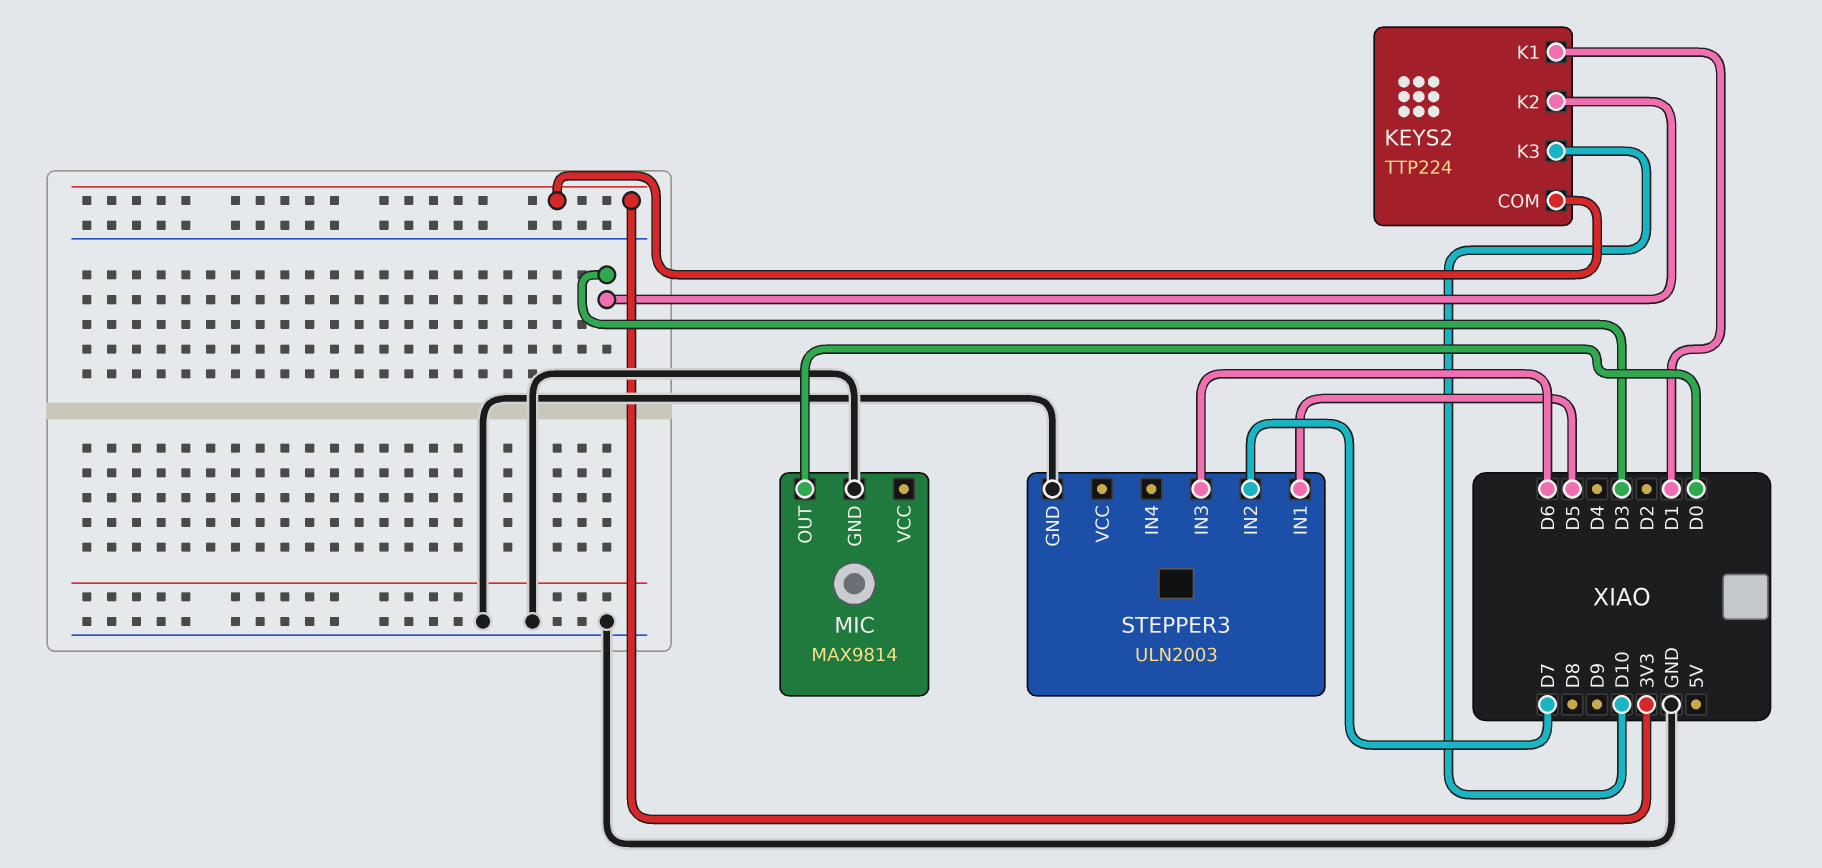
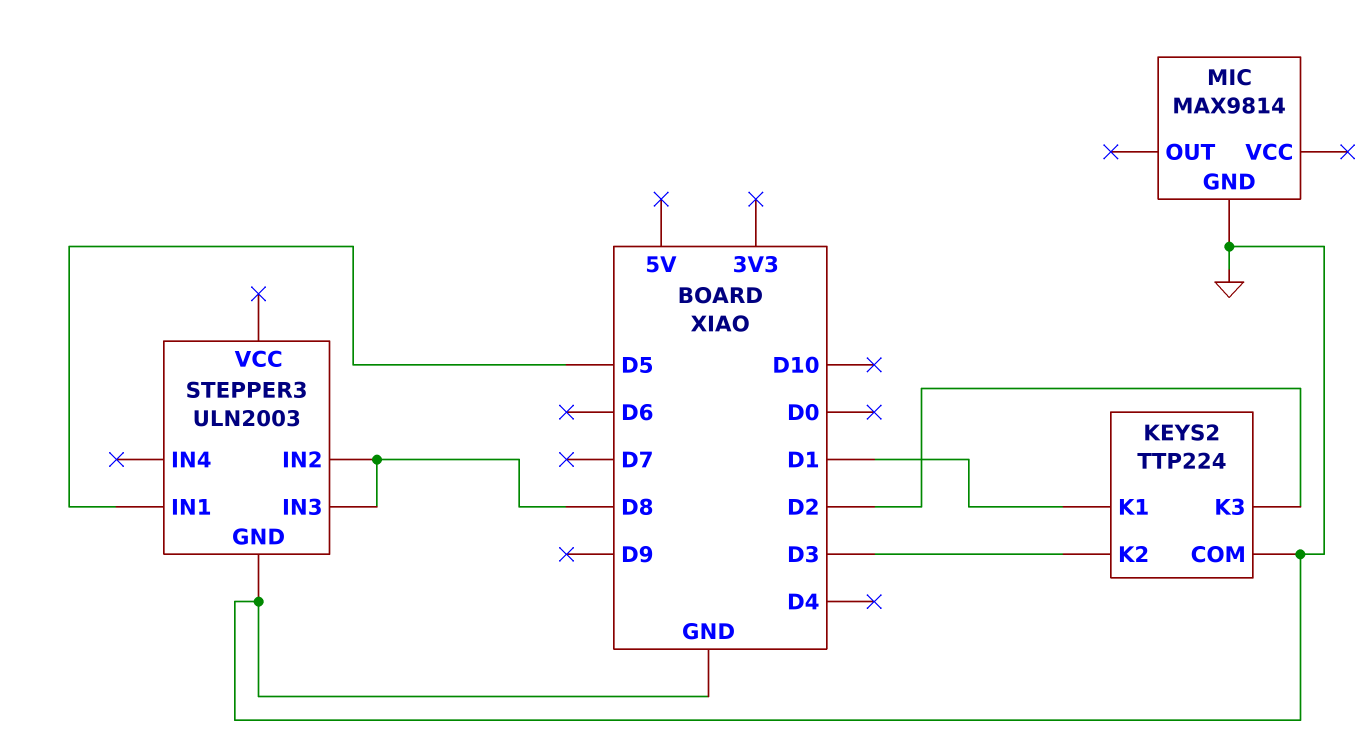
KEYS2 pin COM: 3V3 -> GND
KEYS2 pin K3: D10 -> D2
MIC pin OUT: D0 -> none
STEPPER3 pin IN2: D7 -> D8
STEPPER3 pin IN3: D6 -> D8

